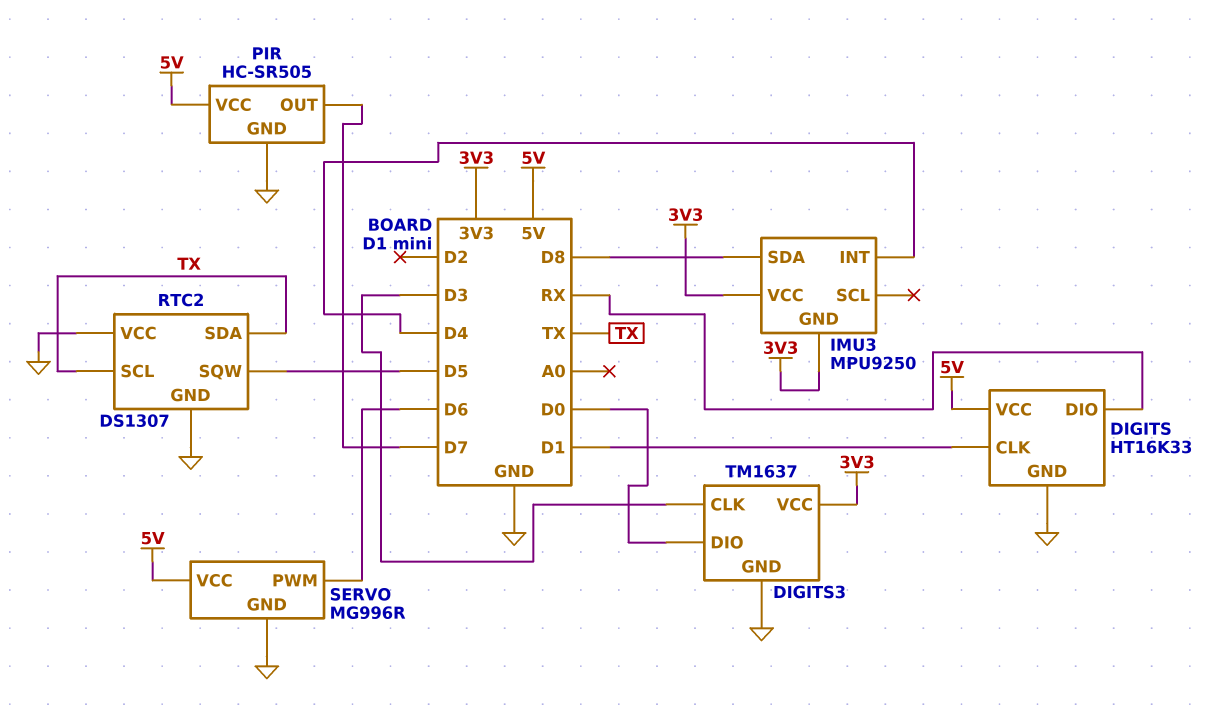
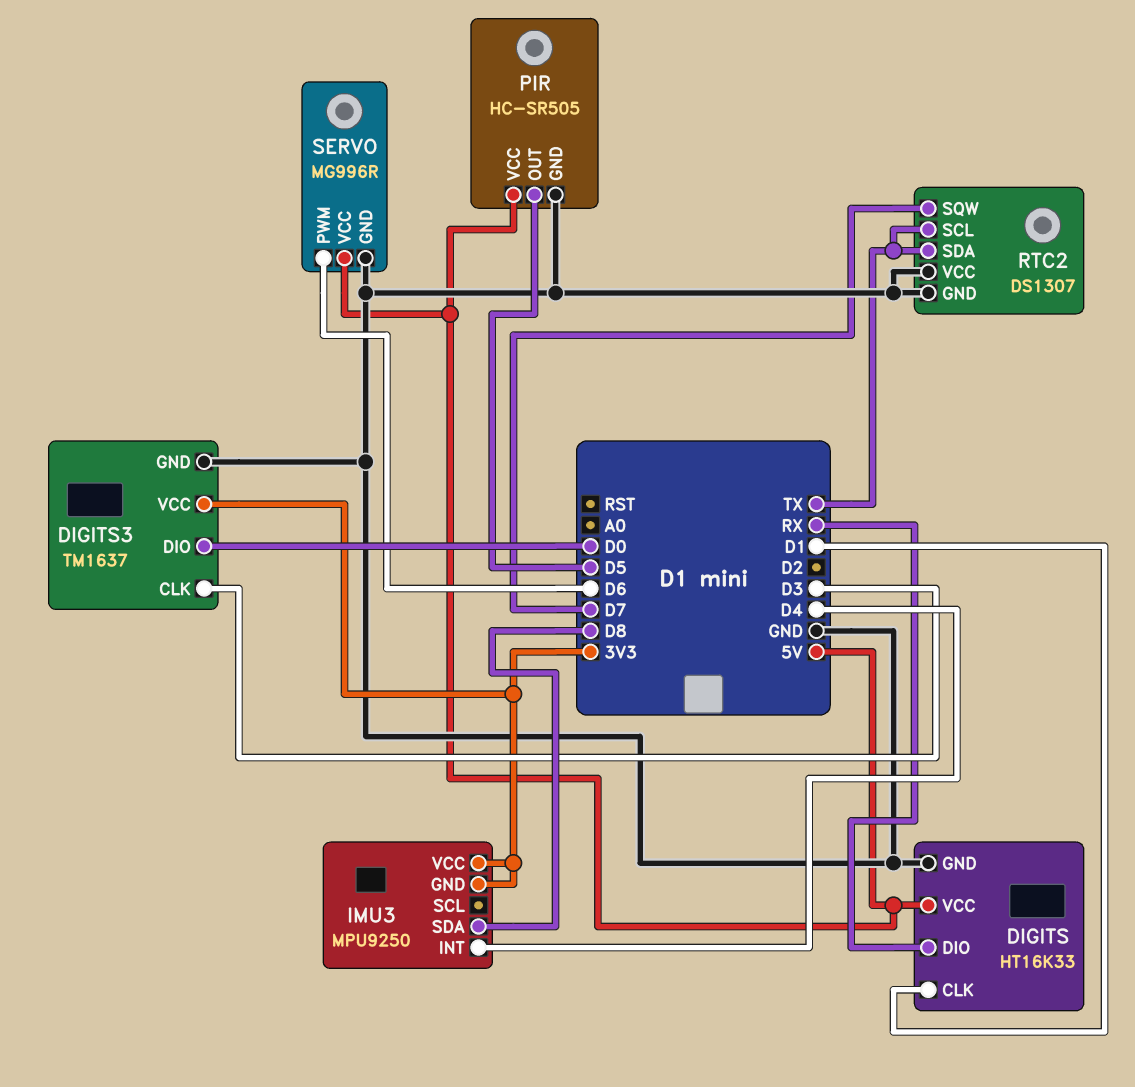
PIR pin OUT: D7 -> D5
RTC2 pin SQW: D5 -> D7

